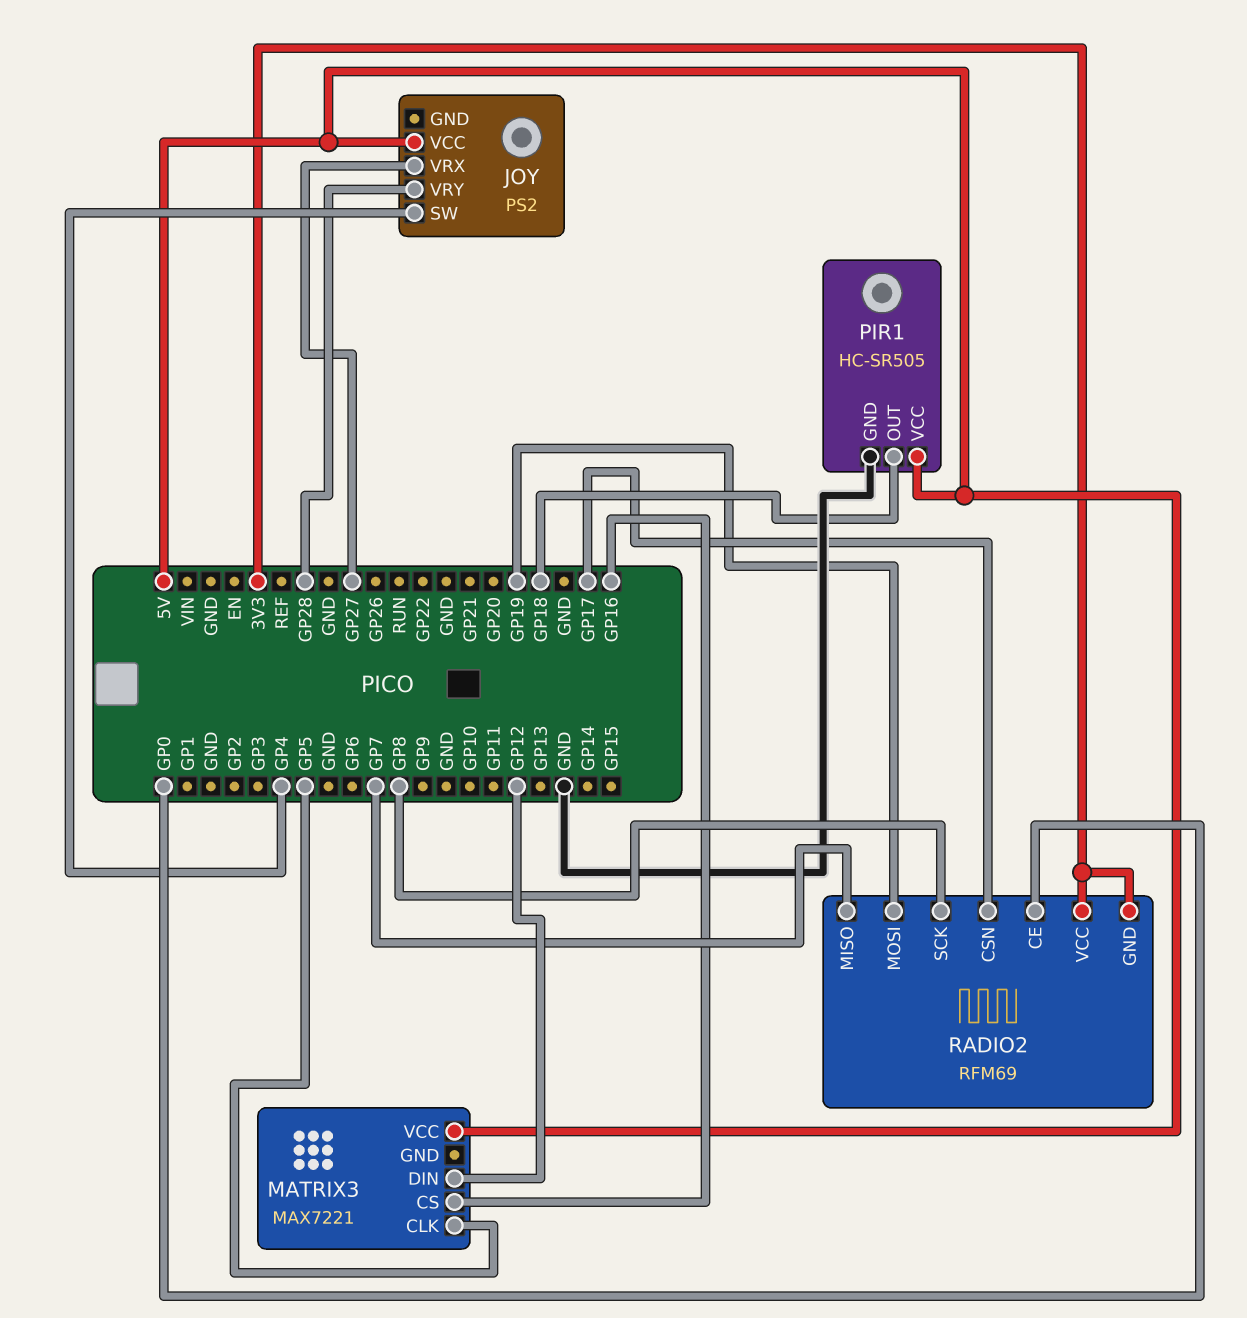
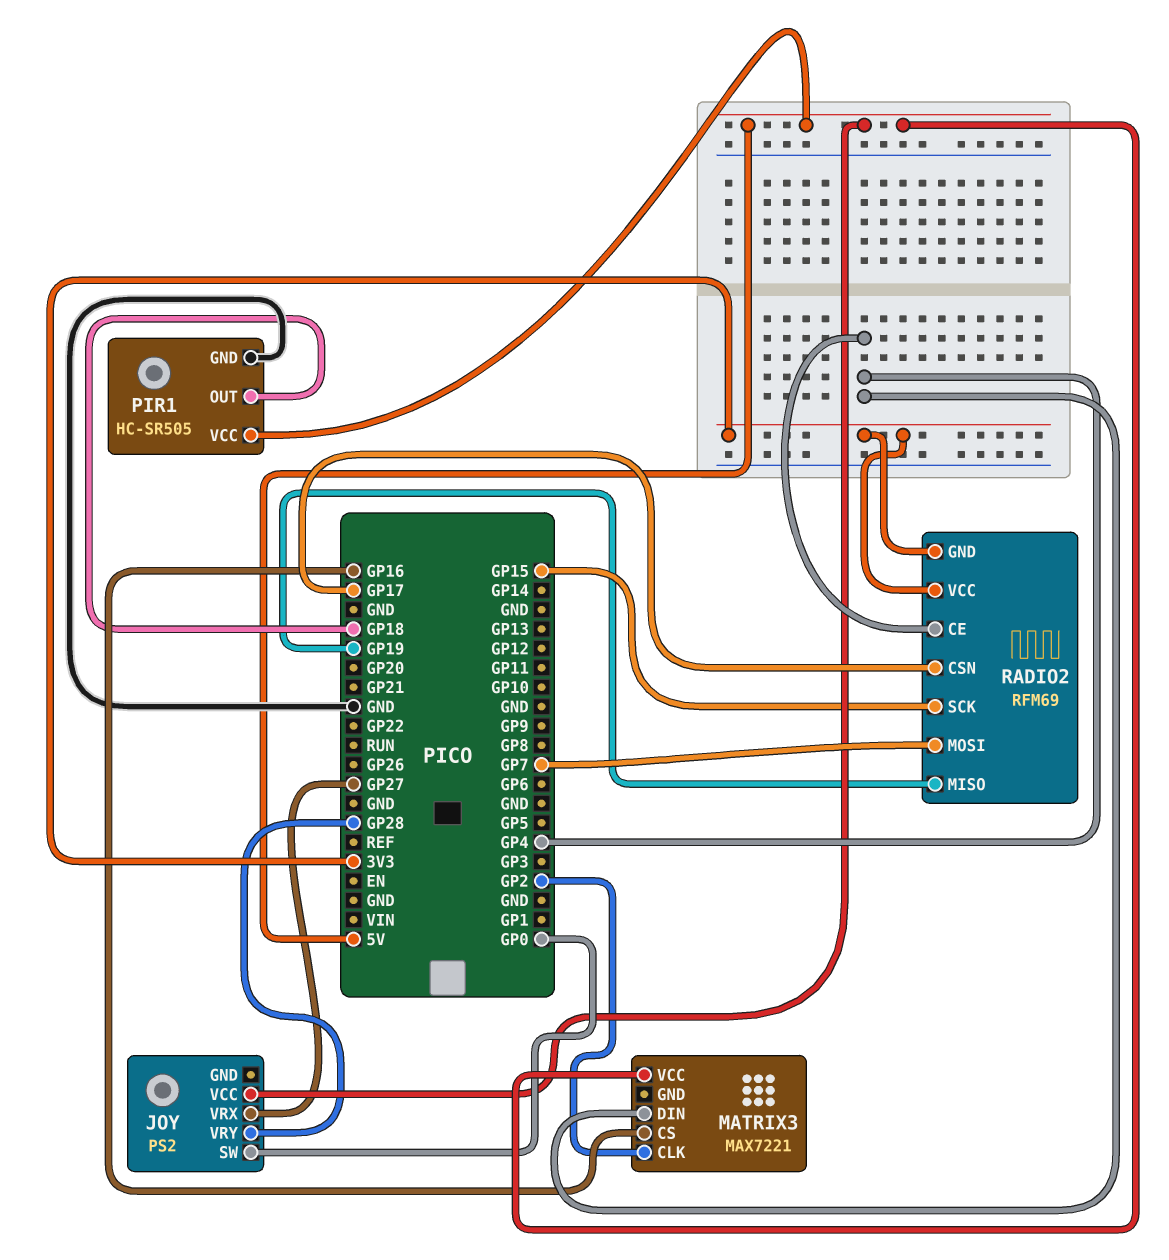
JOY pin SW: GP4 -> GP0
MATRIX3 pin CLK: GP5 -> GP2
MATRIX3 pin DIN: GP12 -> GP4
RADIO2 pin CE: GP0 -> GP4
RADIO2 pin MISO: GP7 -> GP19
RADIO2 pin MOSI: GP19 -> GP7
RADIO2 pin SCK: GP8 -> GP15

